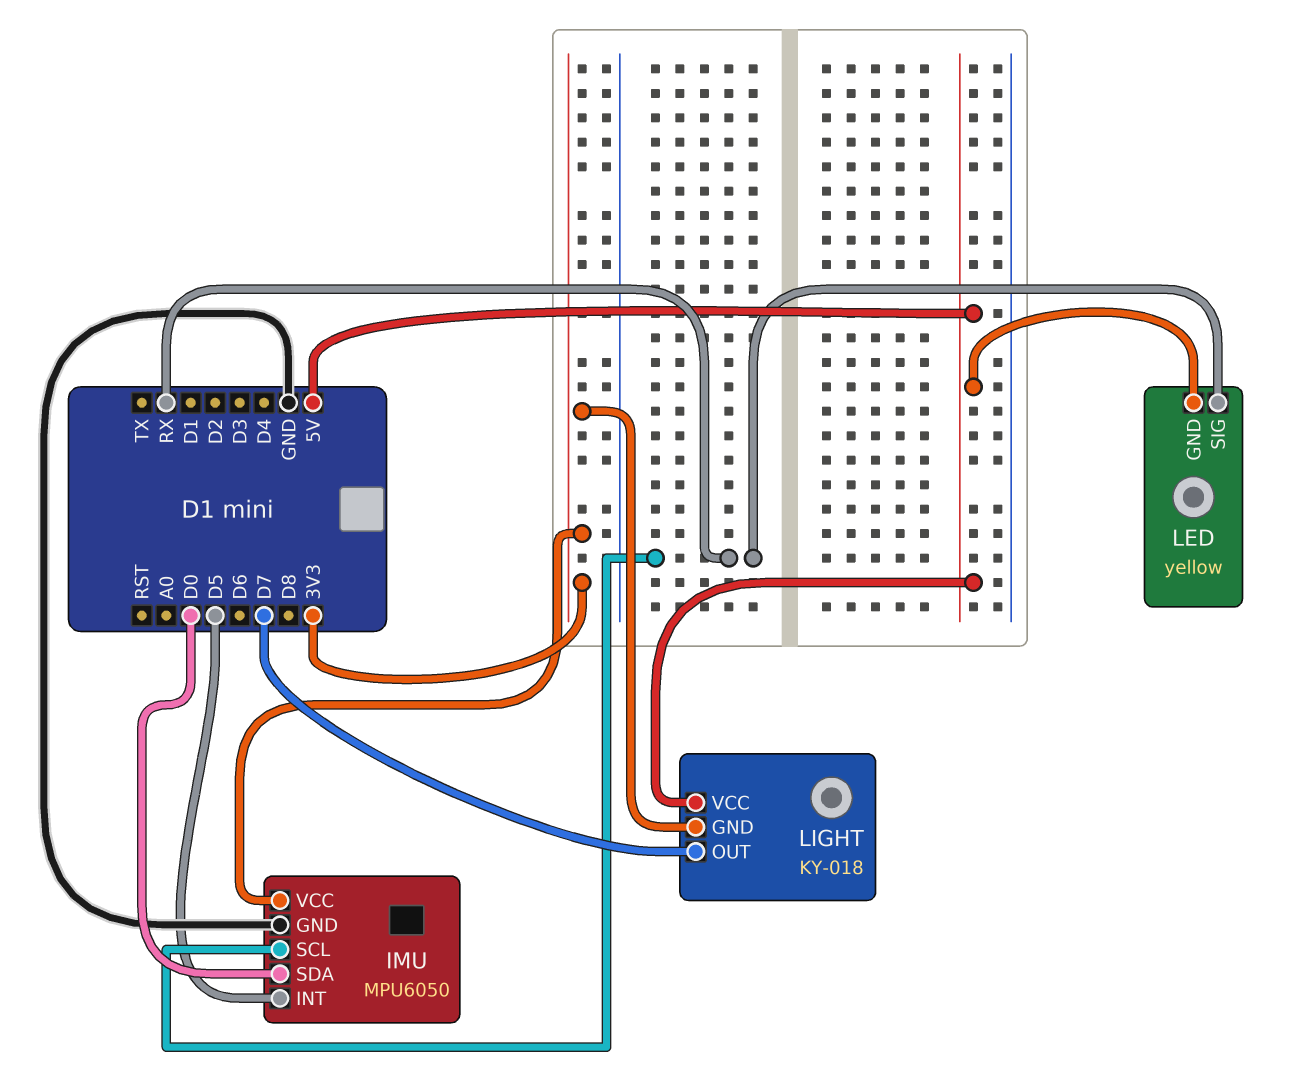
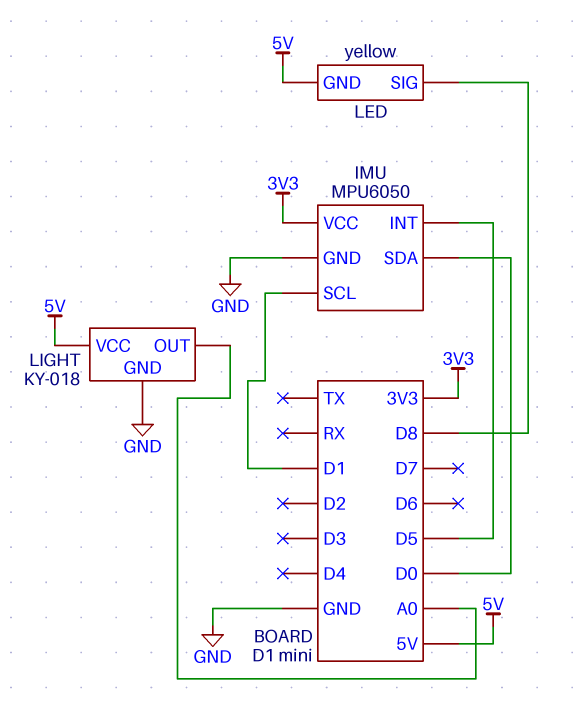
IMU pin SCL: RX -> D1
LED pin SIG: RX -> D8
LIGHT pin GND: 3V3 -> GND
LIGHT pin OUT: D7 -> A0

